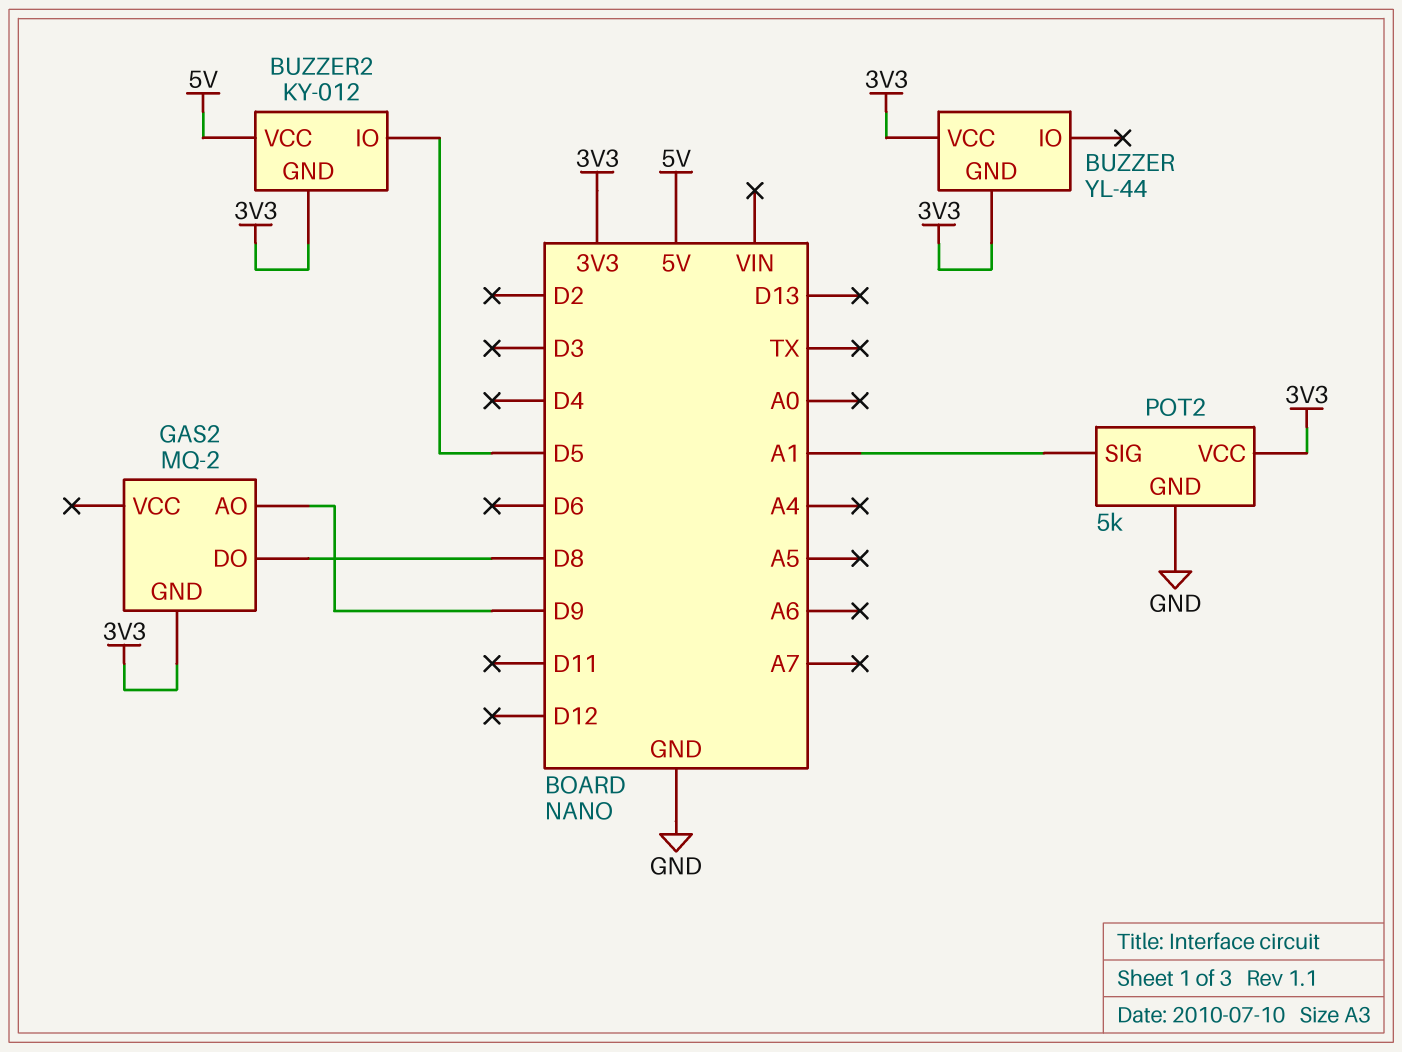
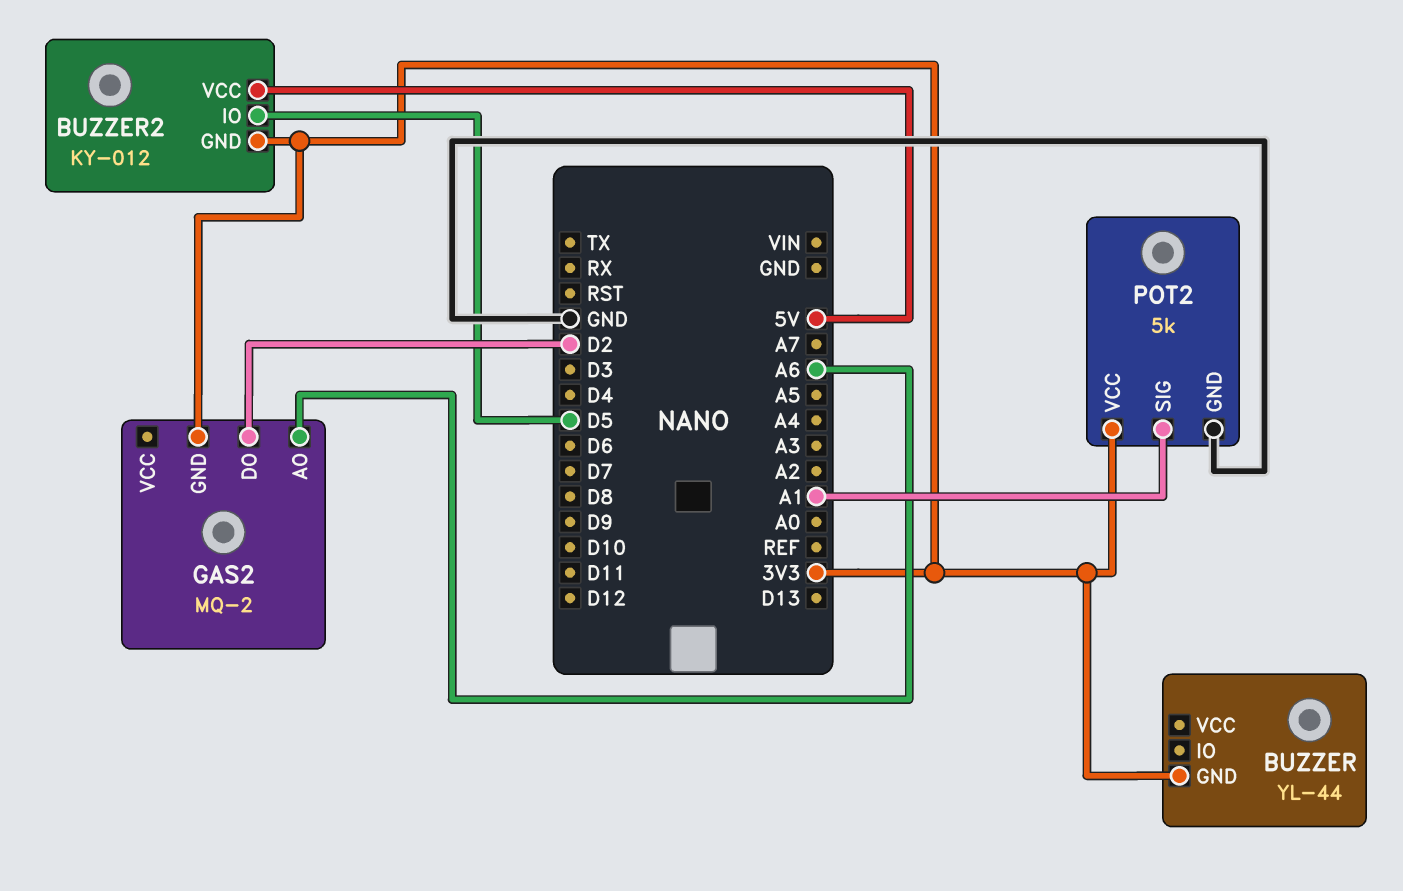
BUZZER pin VCC: 3V3 -> none
GAS2 pin AO: D9 -> A6
GAS2 pin DO: D8 -> D2

